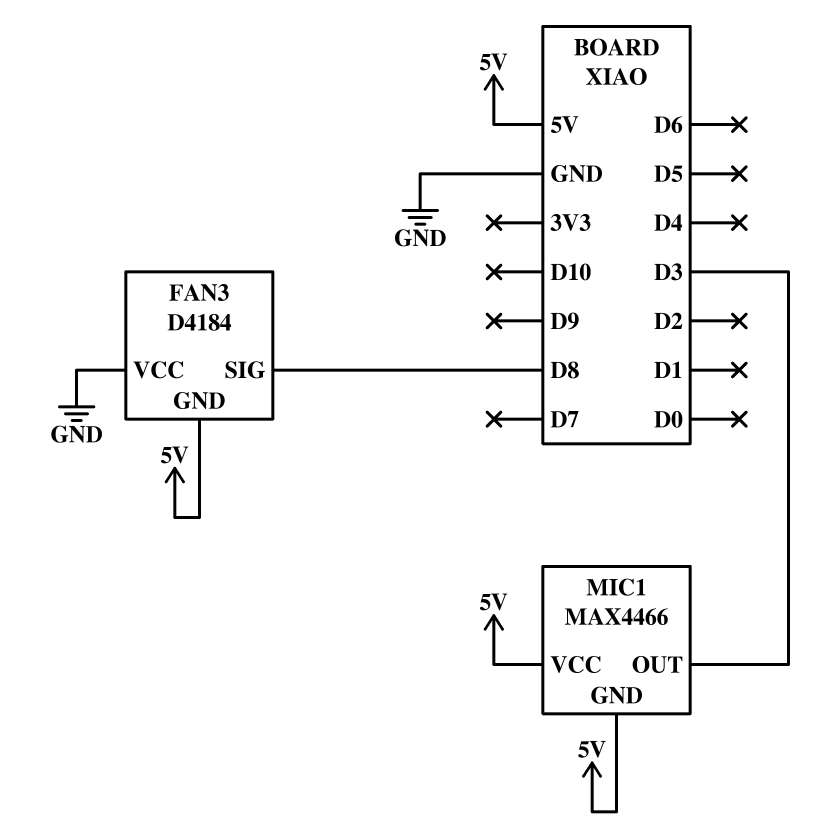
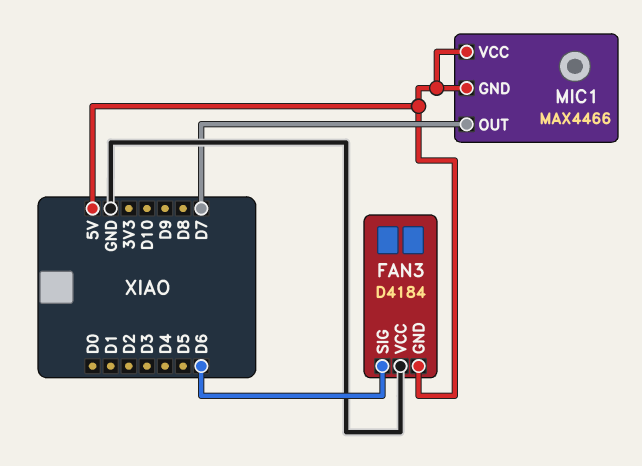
FAN3 pin SIG: D8 -> D6
MIC1 pin OUT: D3 -> D7

